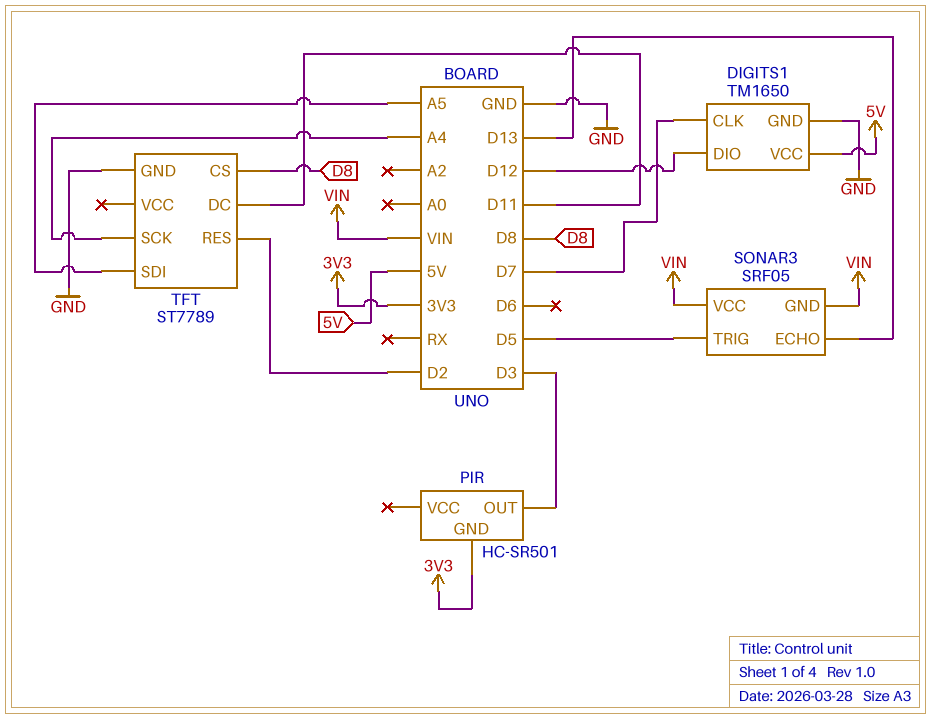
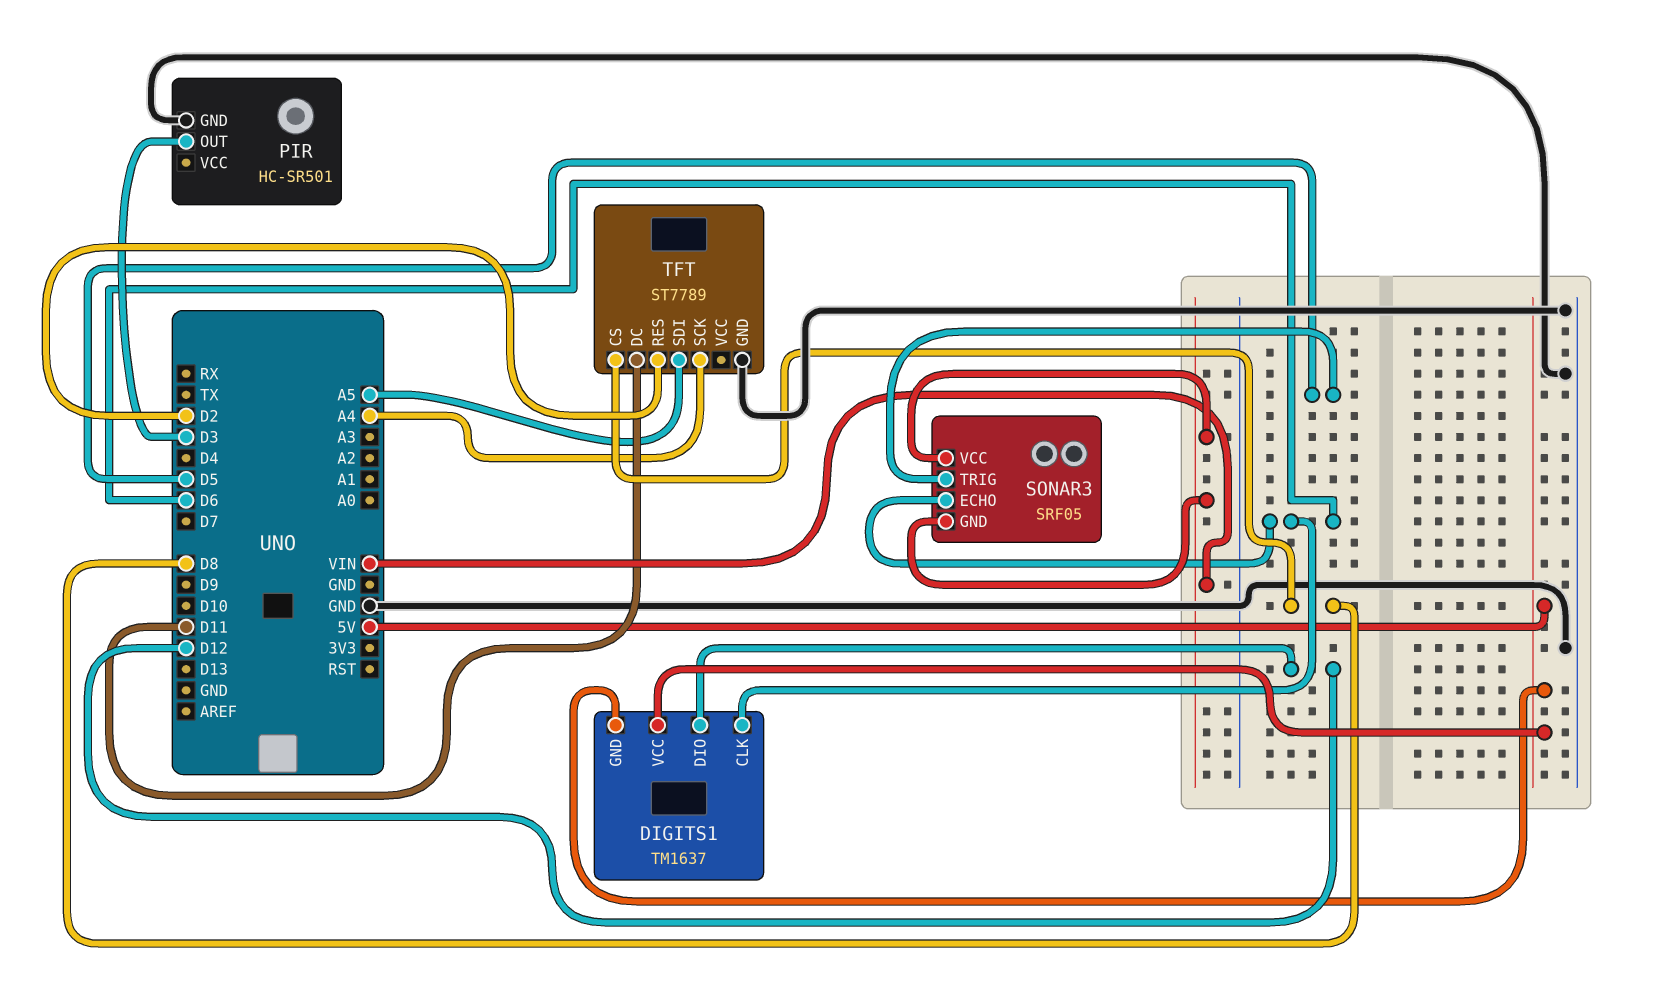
DIGITS1: TM1650 -> TM1637
DIGITS1 pin CLK: D7 -> D6
DIGITS1 pin GND: GND -> 5V
PIR pin GND: 3V3 -> GND
SONAR3 pin ECHO: D13 -> D6

